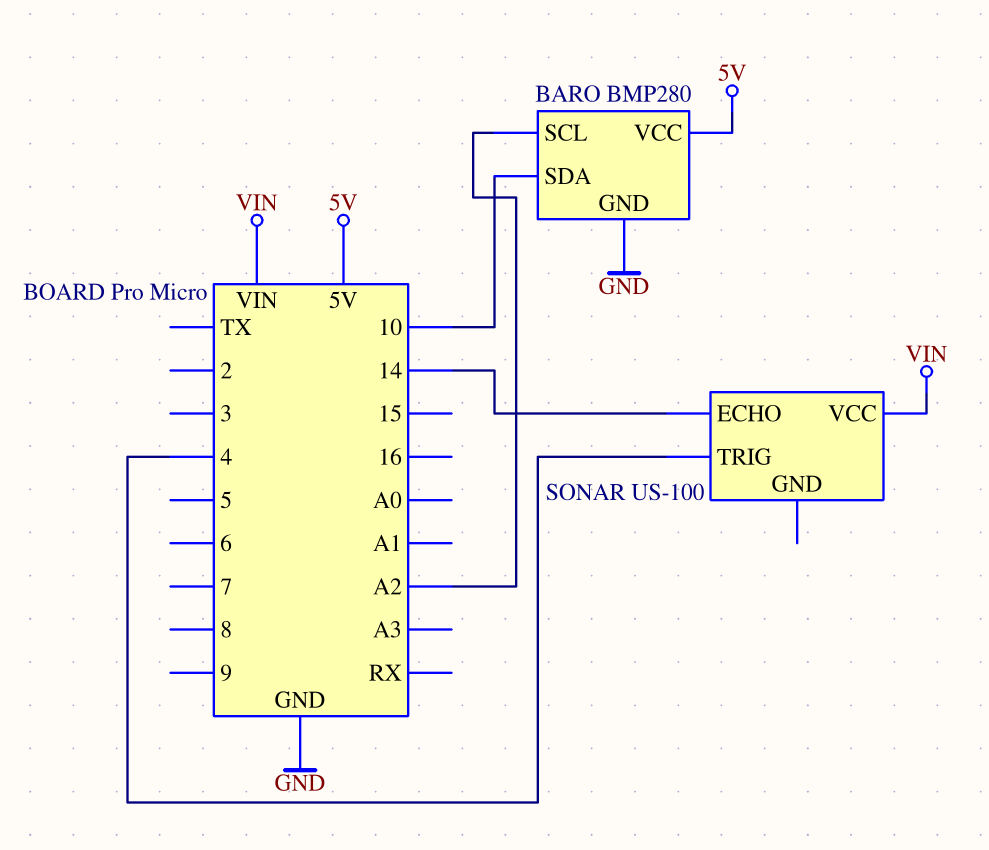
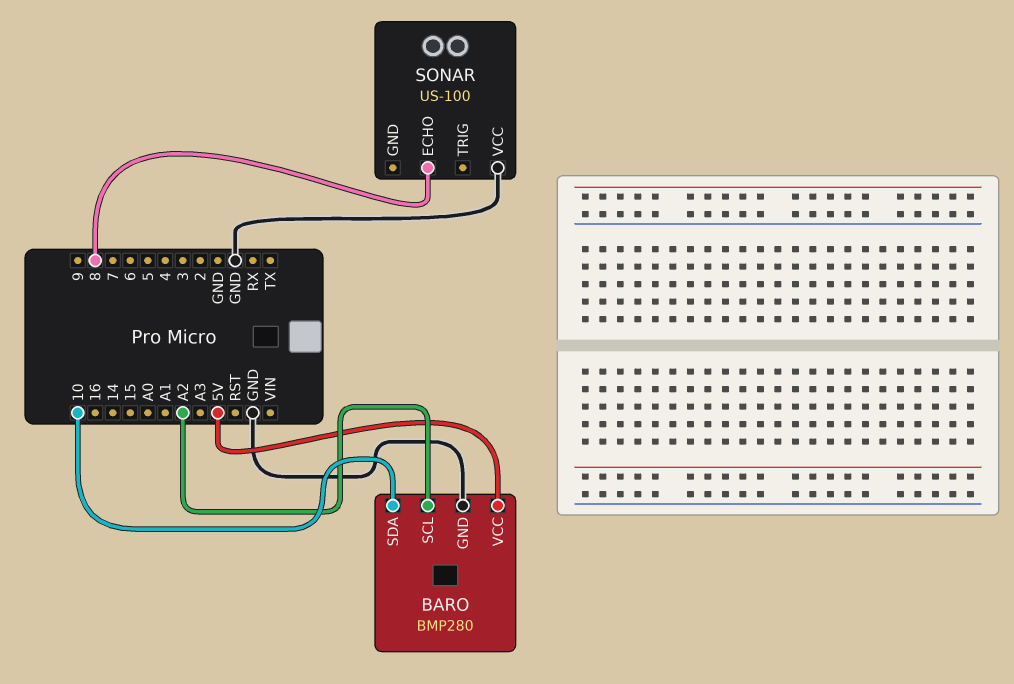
SONAR pin ECHO: 14 -> 8
SONAR pin TRIG: 4 -> none
SONAR pin VCC: VIN -> GND

